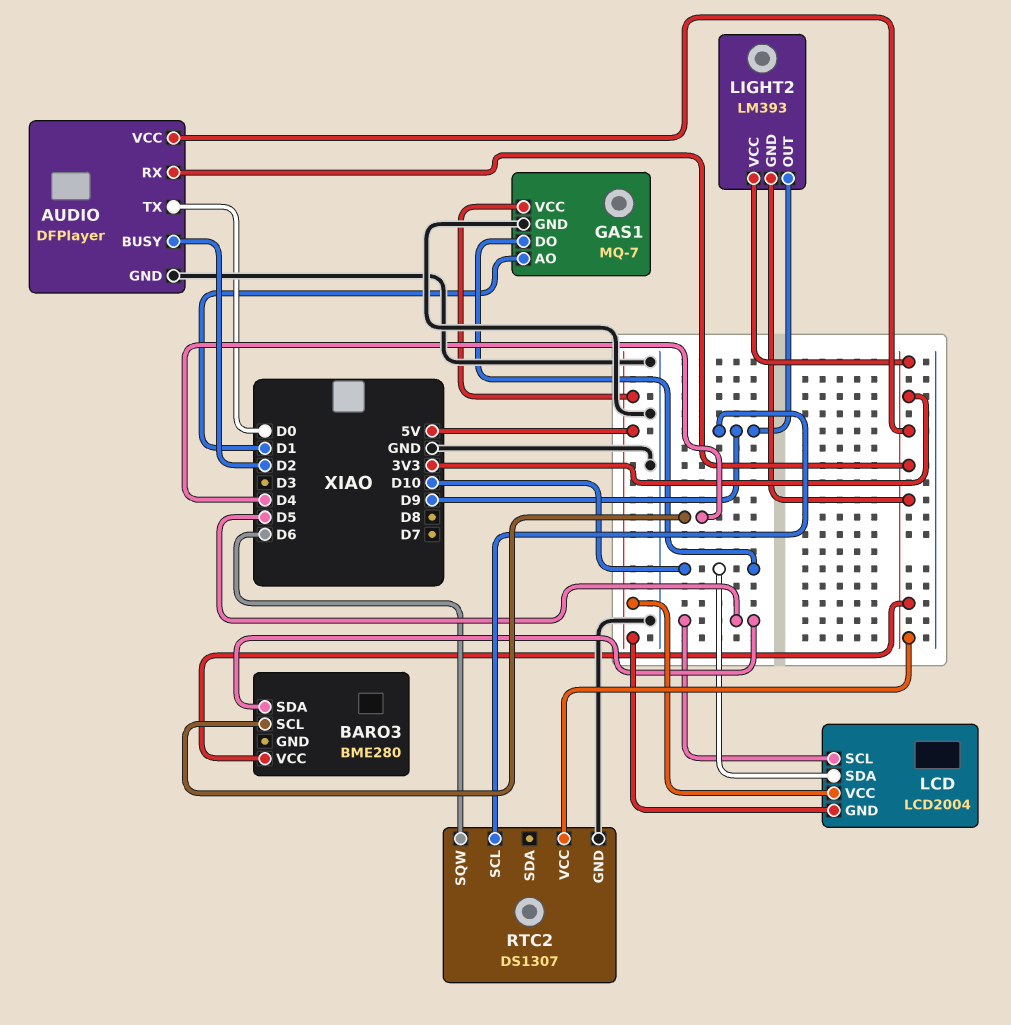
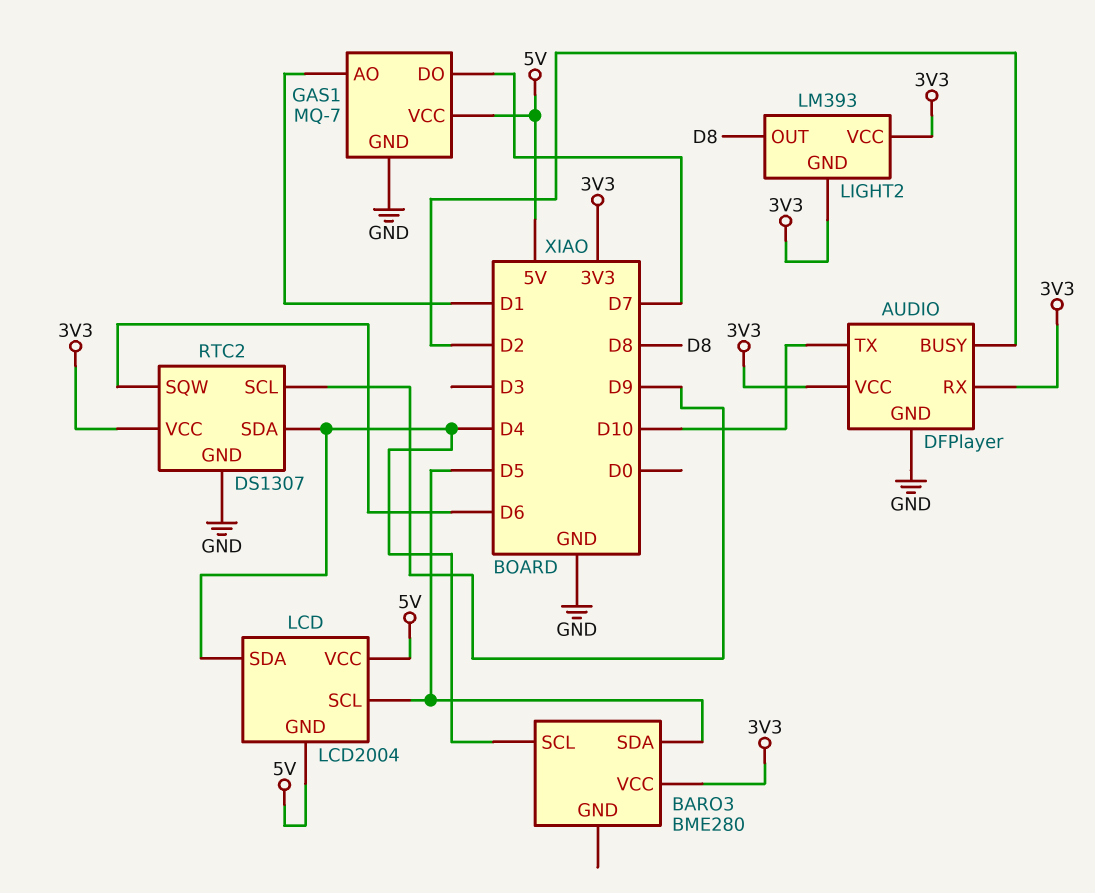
AUDIO pin TX: D0 -> D10
GAS1 pin DO: D10 -> D7
LCD pin SDA: D10 -> D4
LIGHT2 pin OUT: D9 -> D8
RTC2 pin SDA: none -> D4

